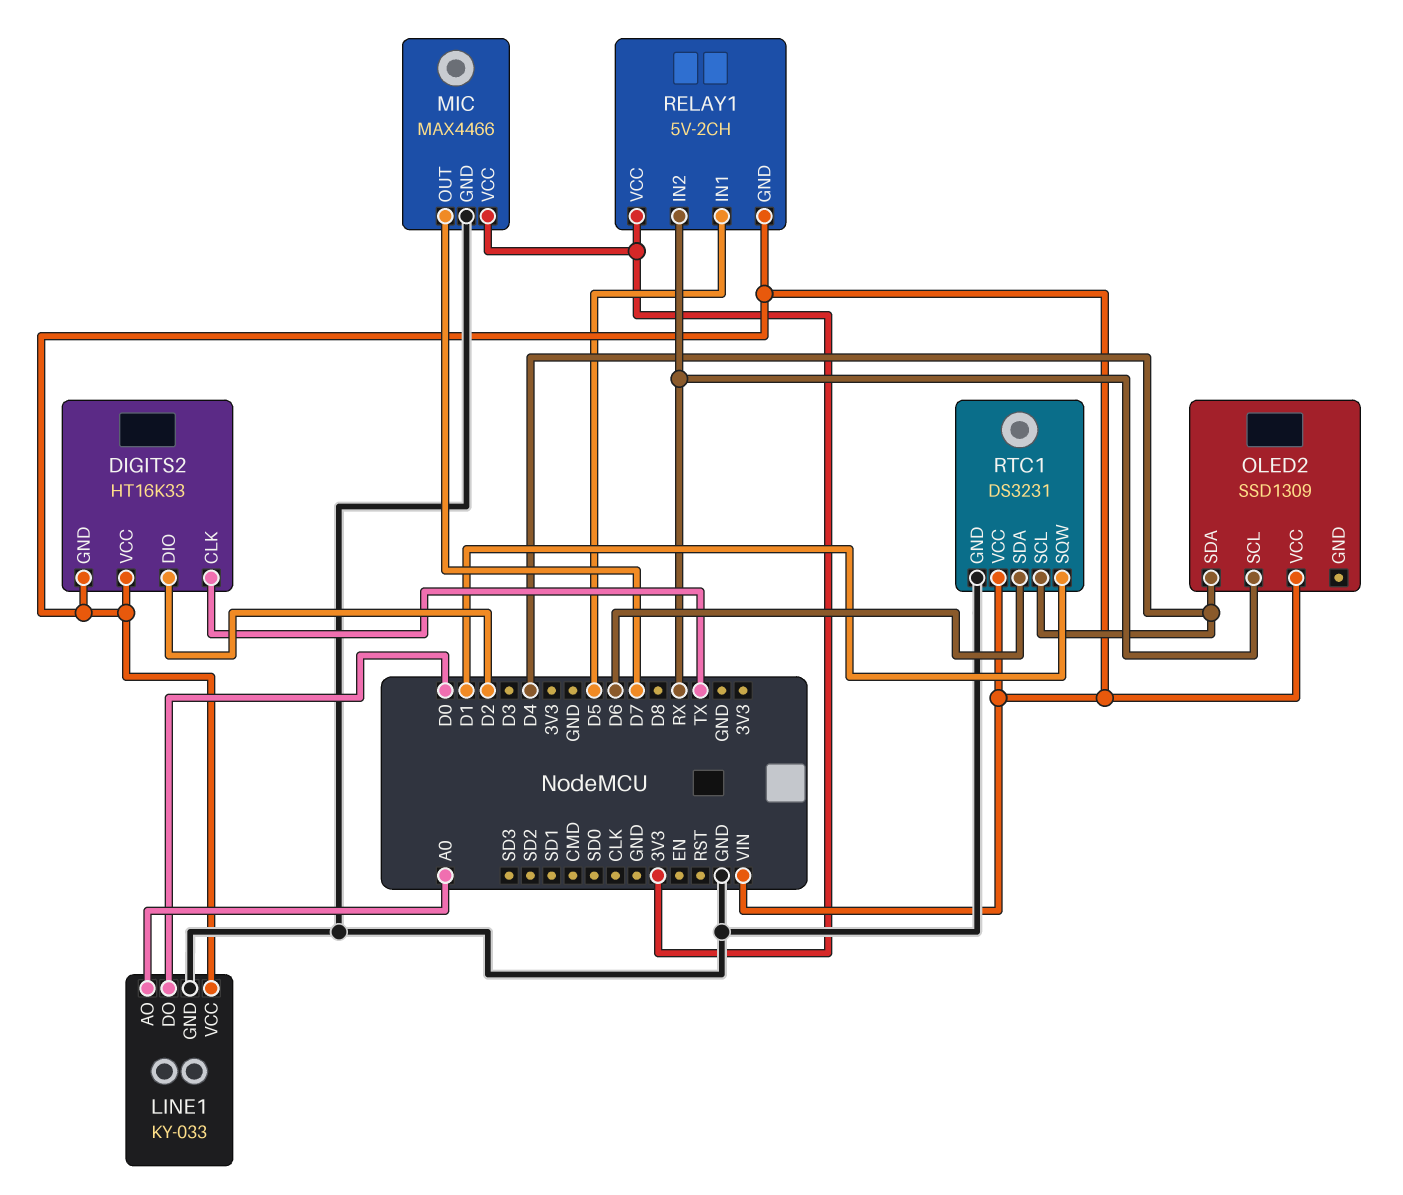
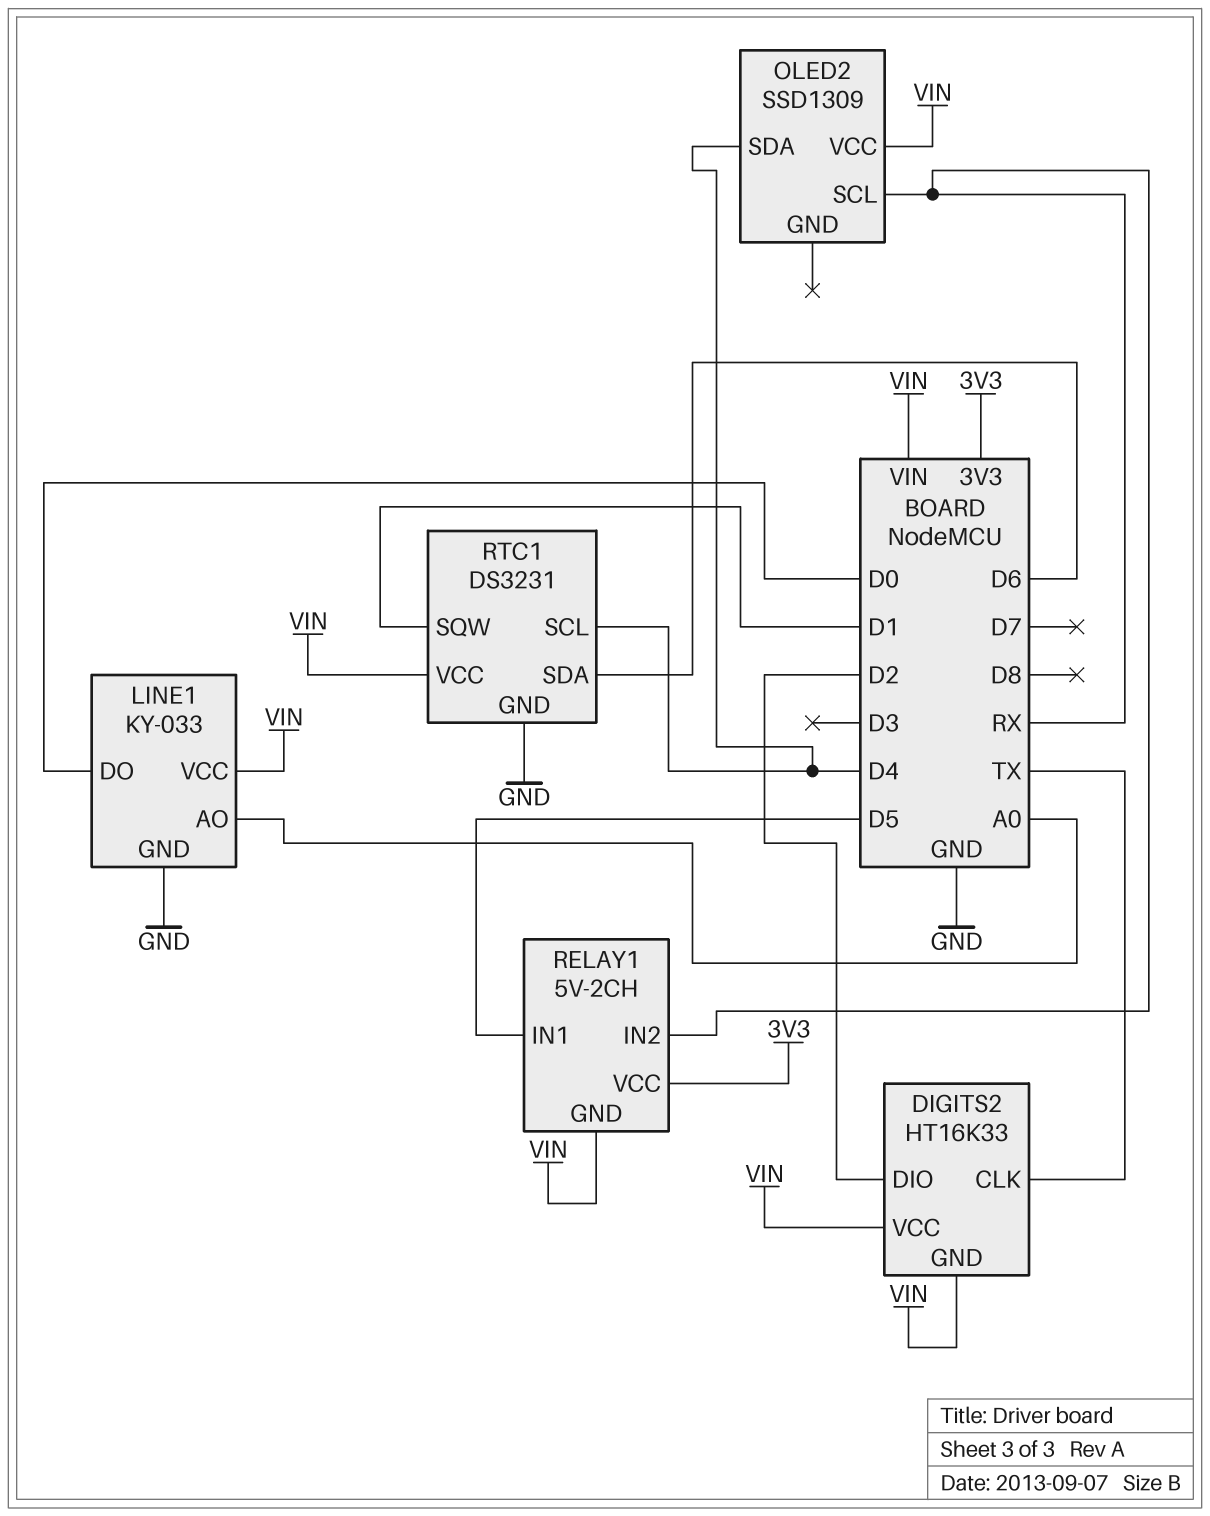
MIC: MAX4466 -> none
MIC pin GND: GND -> none
MIC pin OUT: D7 -> none
MIC pin VCC: 3V3 -> none

